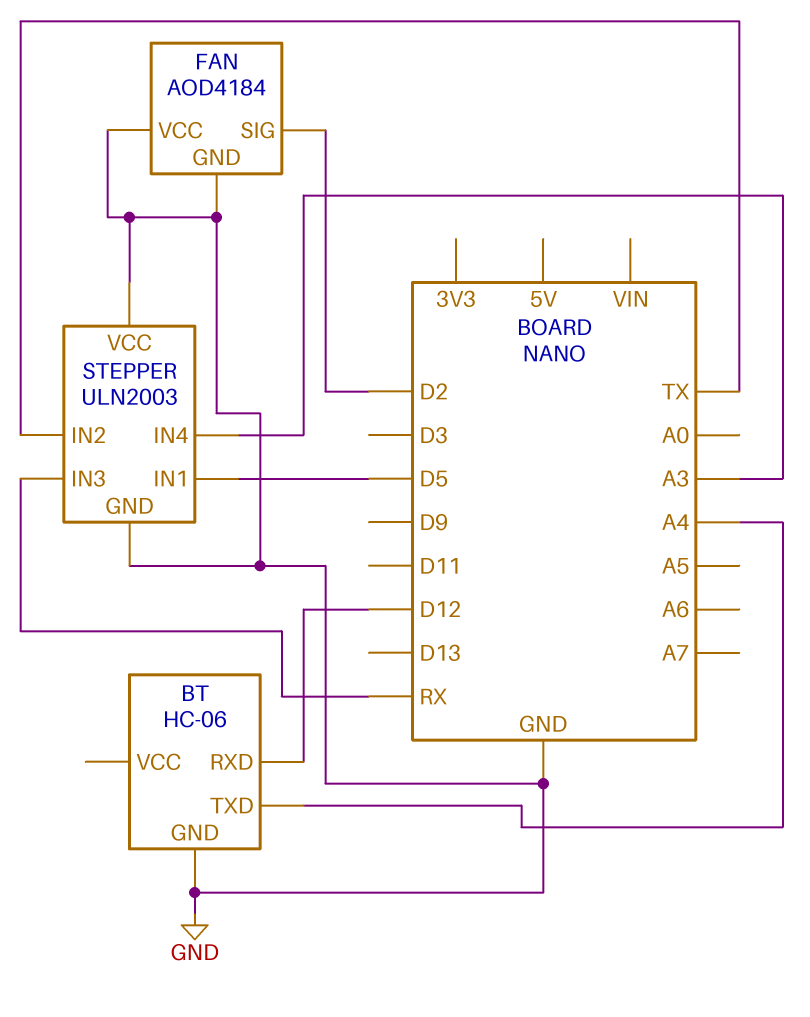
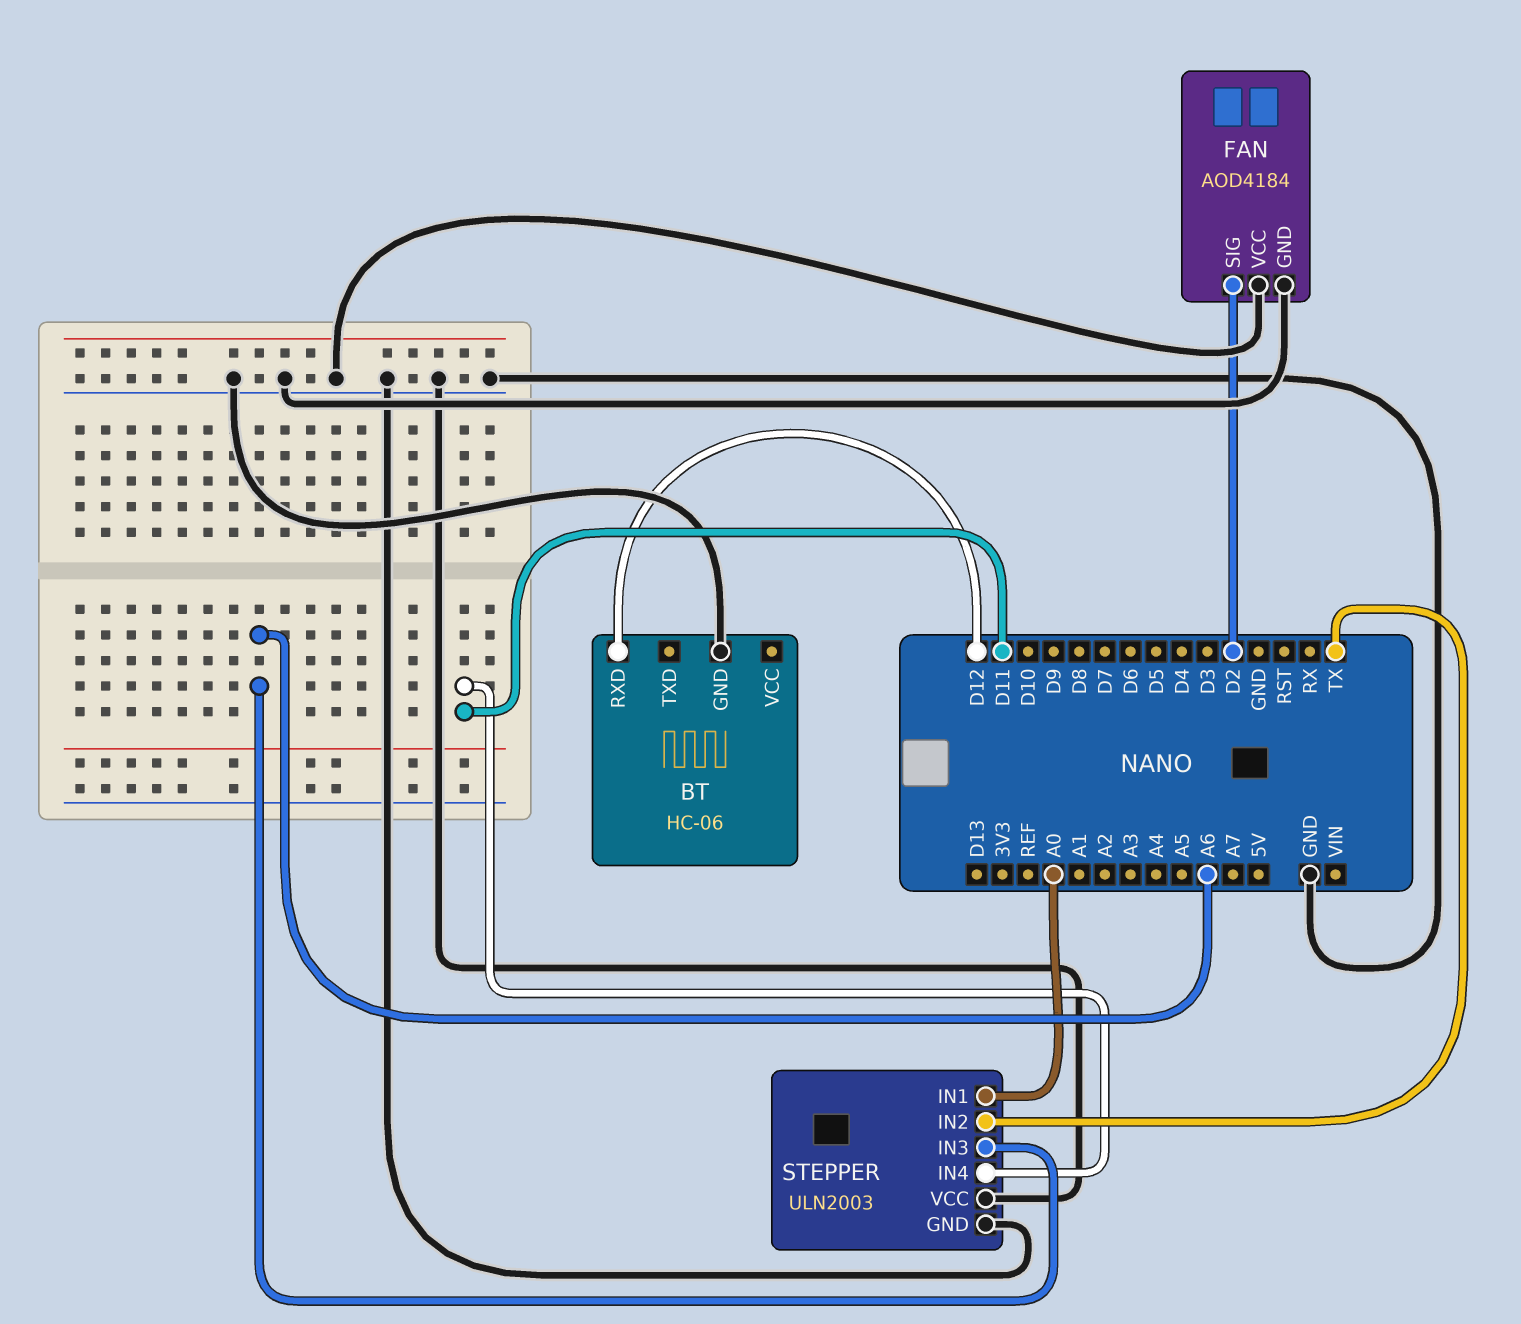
BT pin TXD: A4 -> none
STEPPER pin IN1: D5 -> A0
STEPPER pin IN3: RX -> A6
STEPPER pin IN4: A3 -> D11

